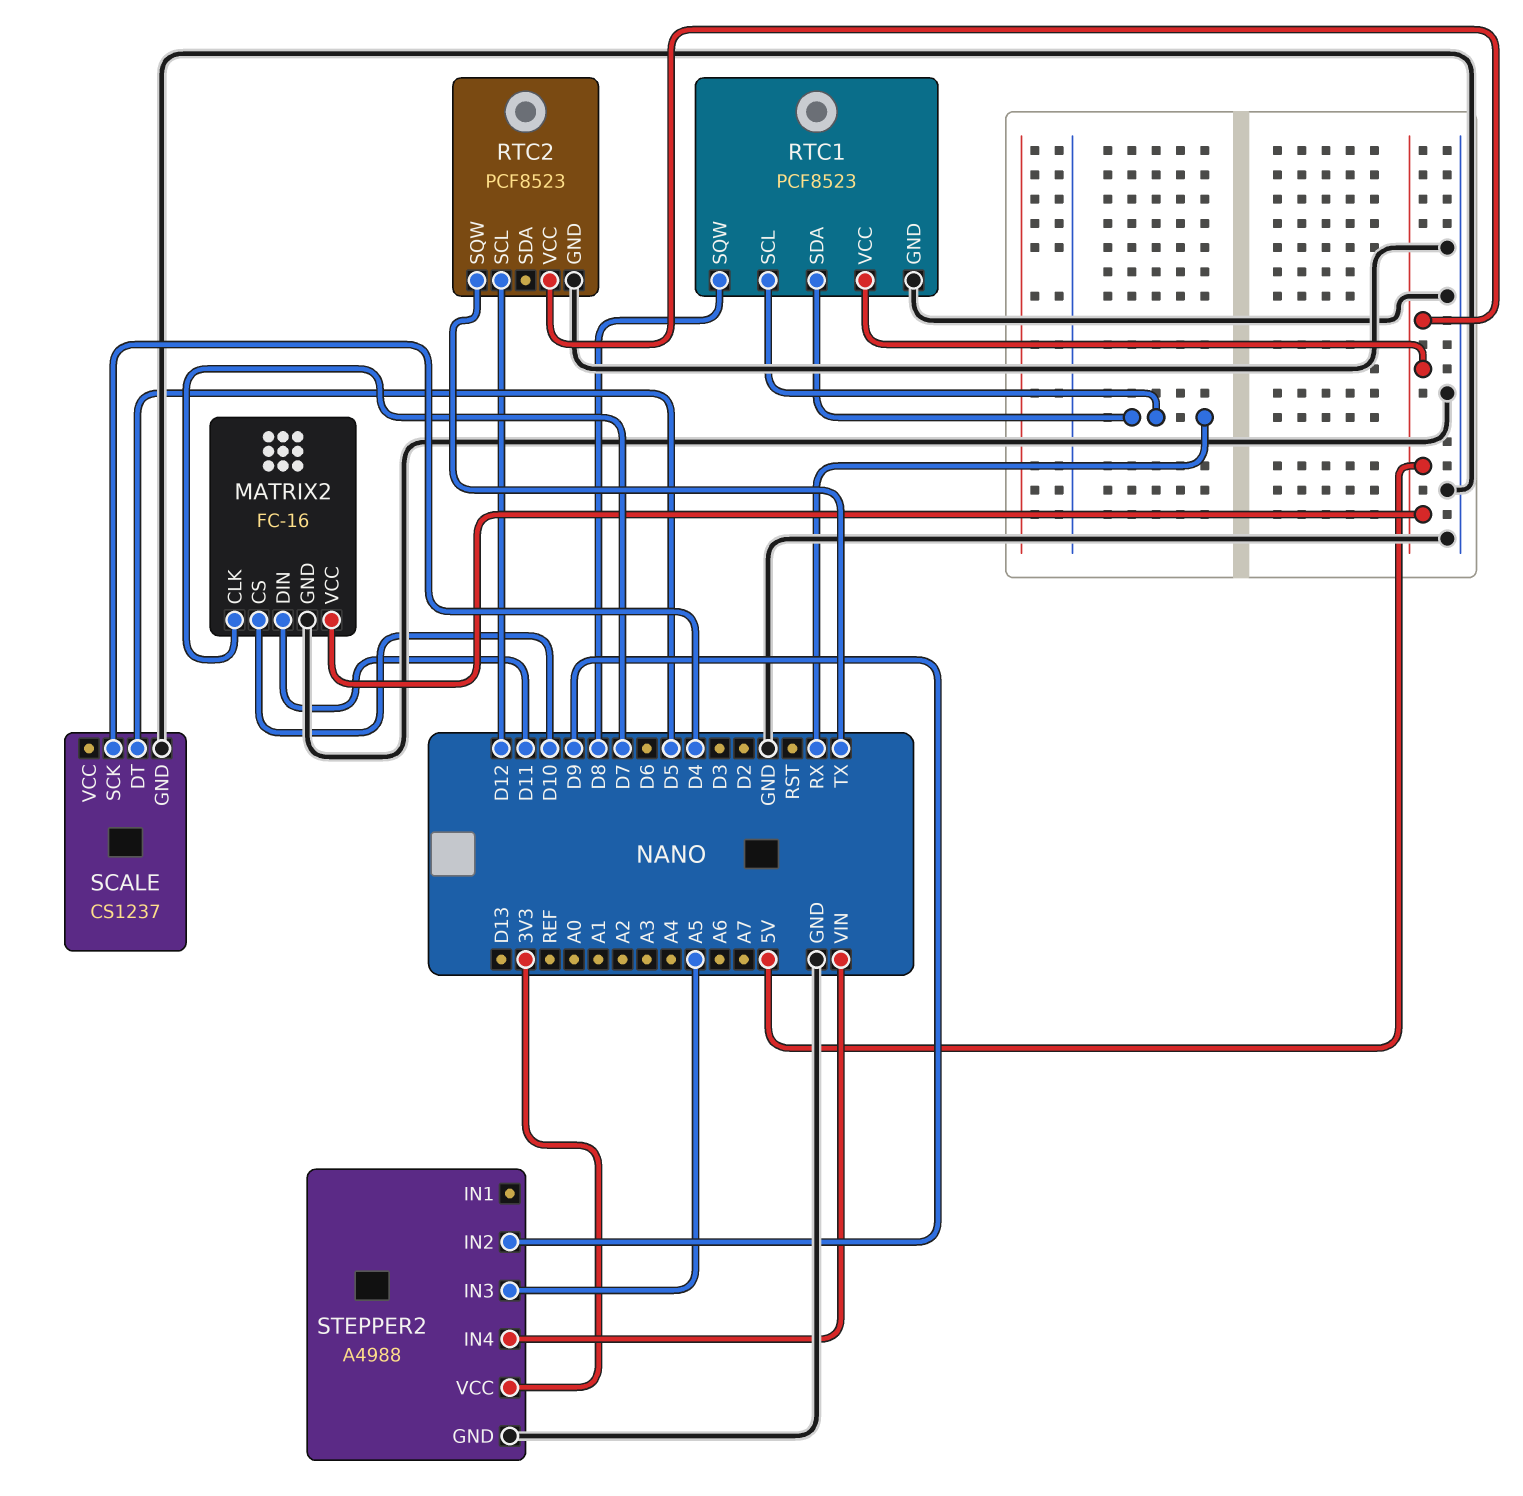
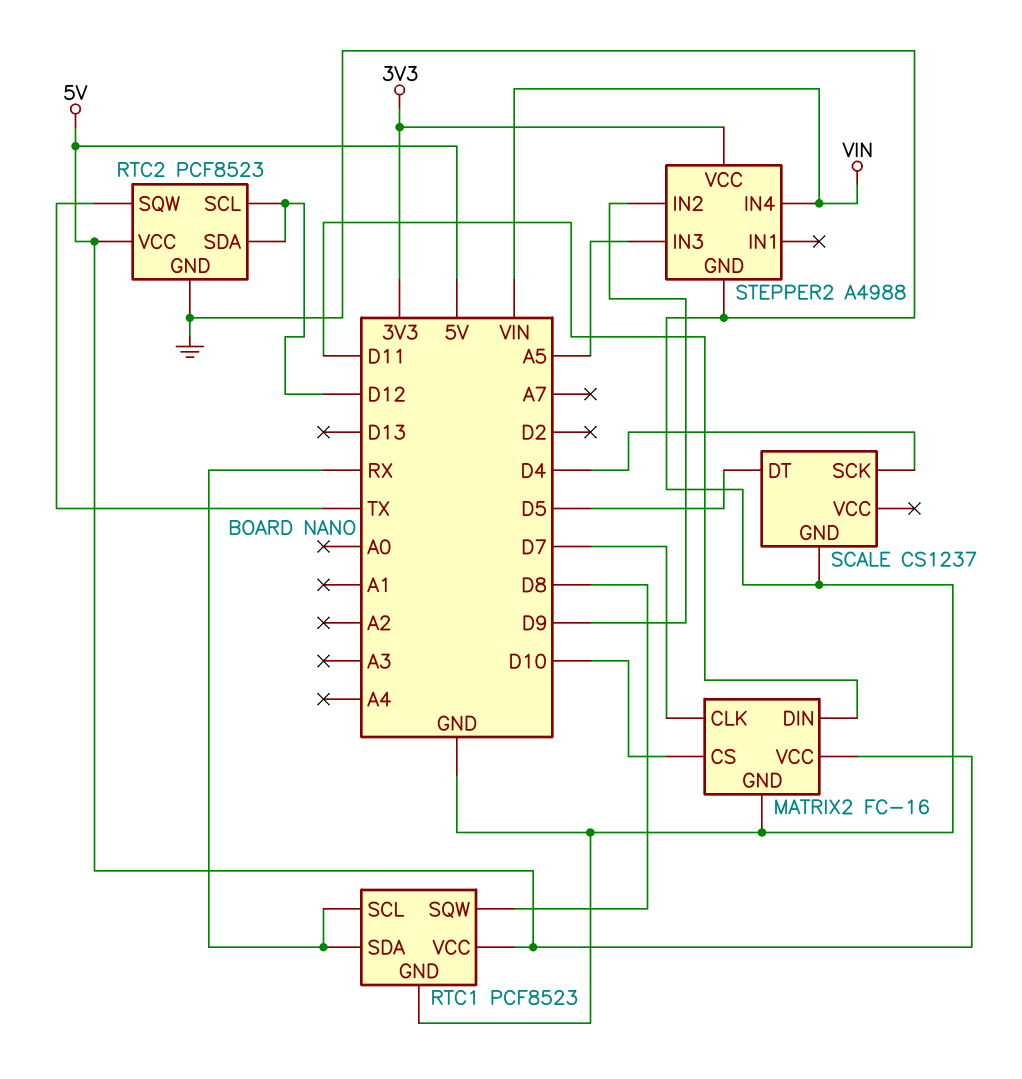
RTC2 pin SDA: none -> D12

